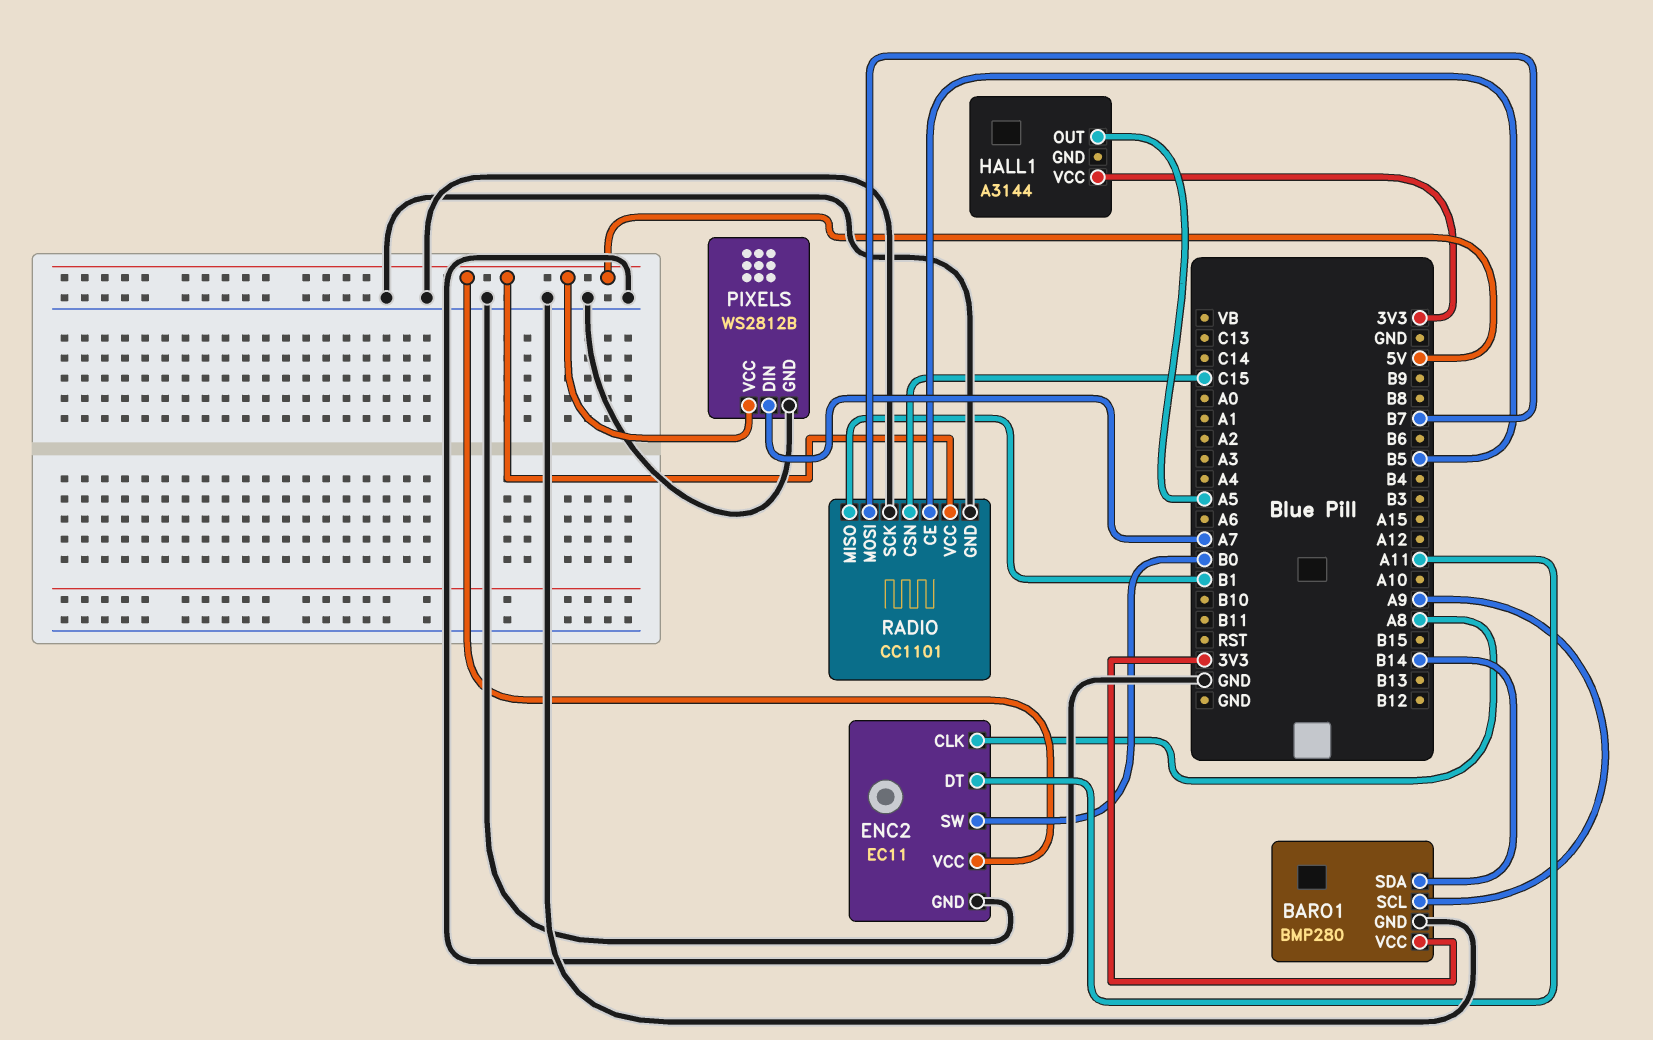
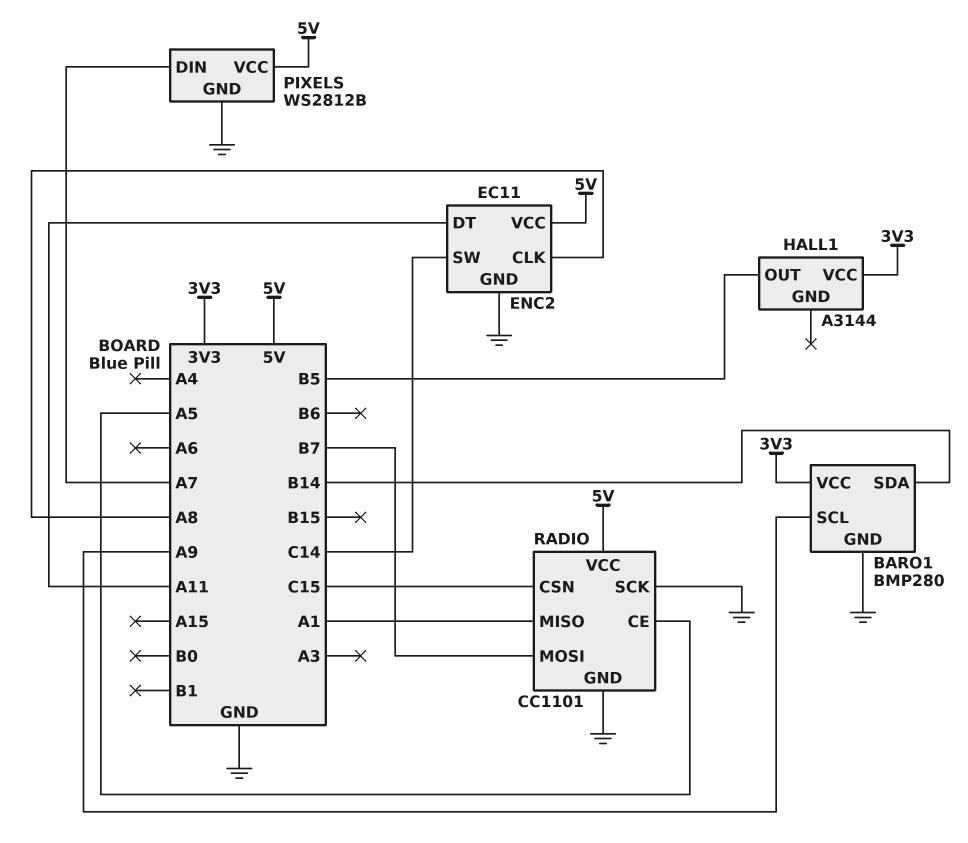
ENC2 pin SW: B0 -> C14
HALL1 pin OUT: A5 -> B5
RADIO pin CE: B5 -> A5
RADIO pin MISO: B1 -> A1

